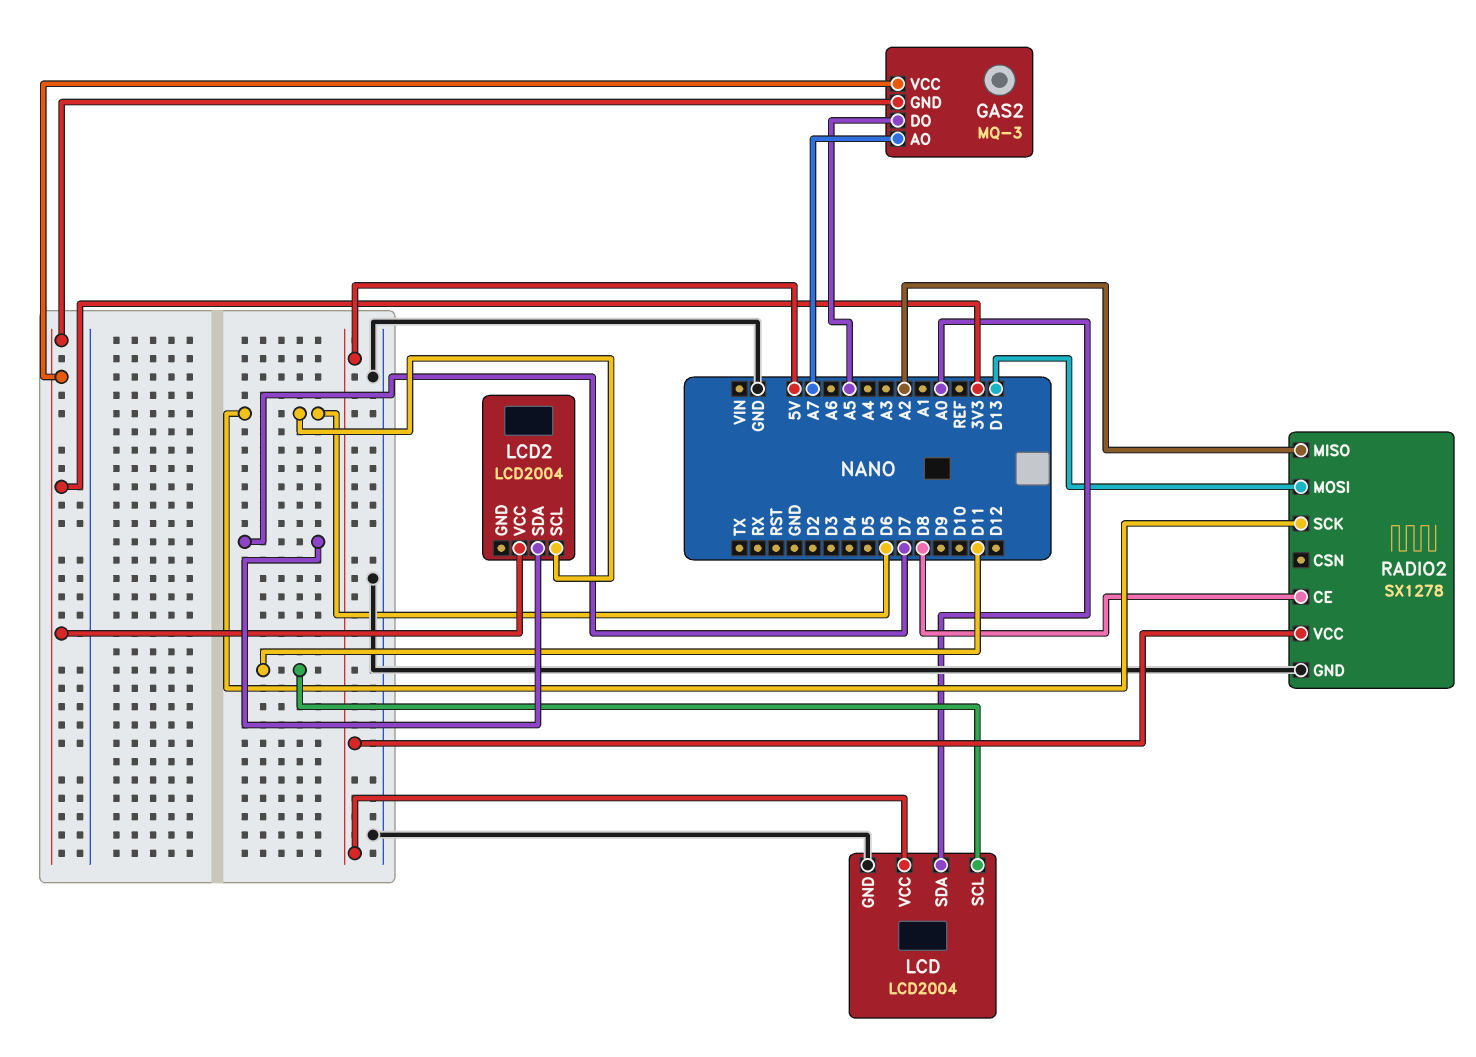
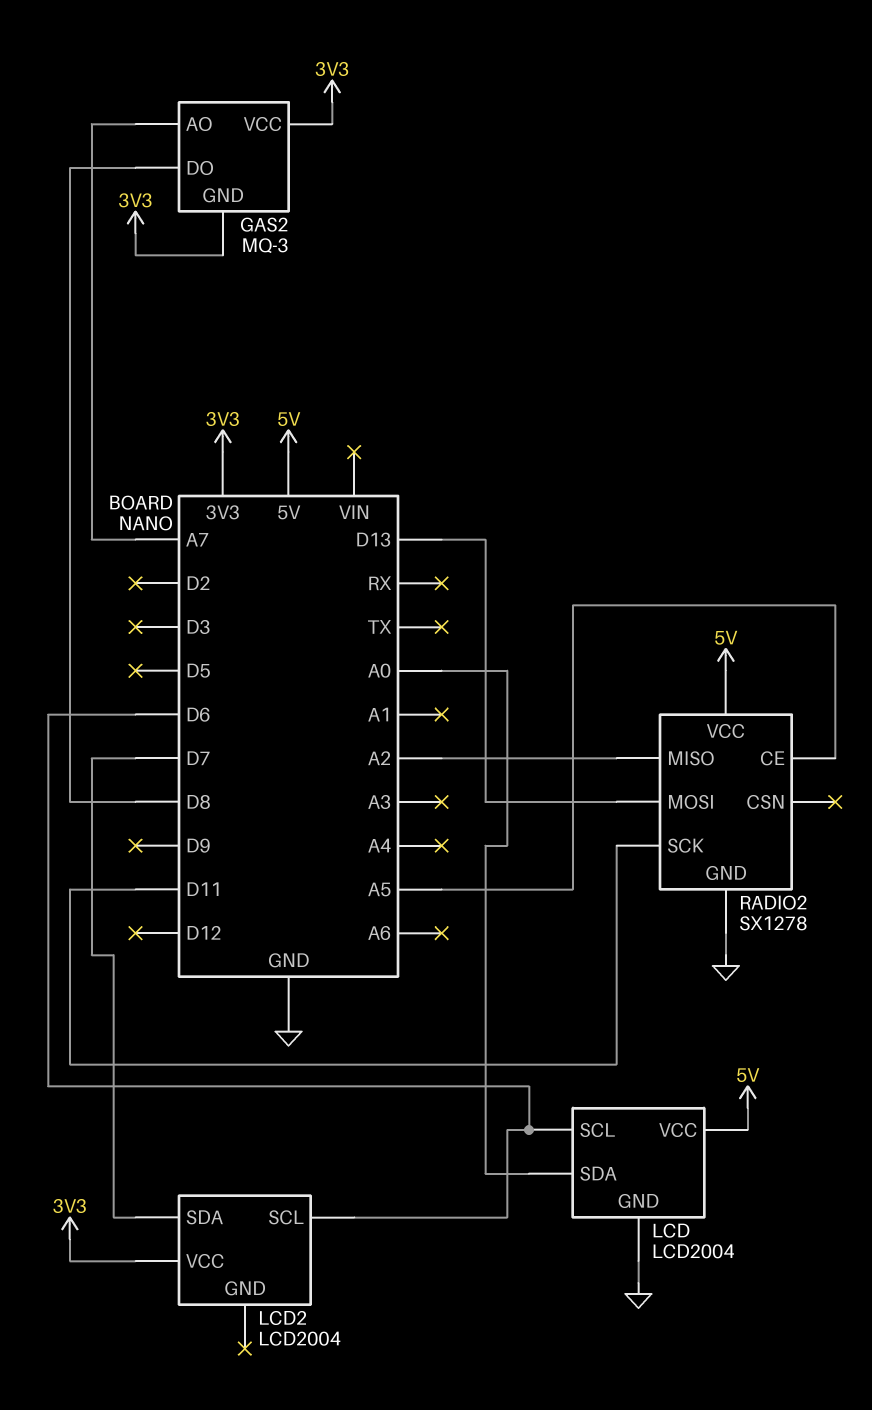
GAS2 pin DO: A5 -> D8
LCD pin SCL: D11 -> D6
RADIO2 pin CE: D8 -> A5
RADIO2 pin SCK: D6 -> D11

